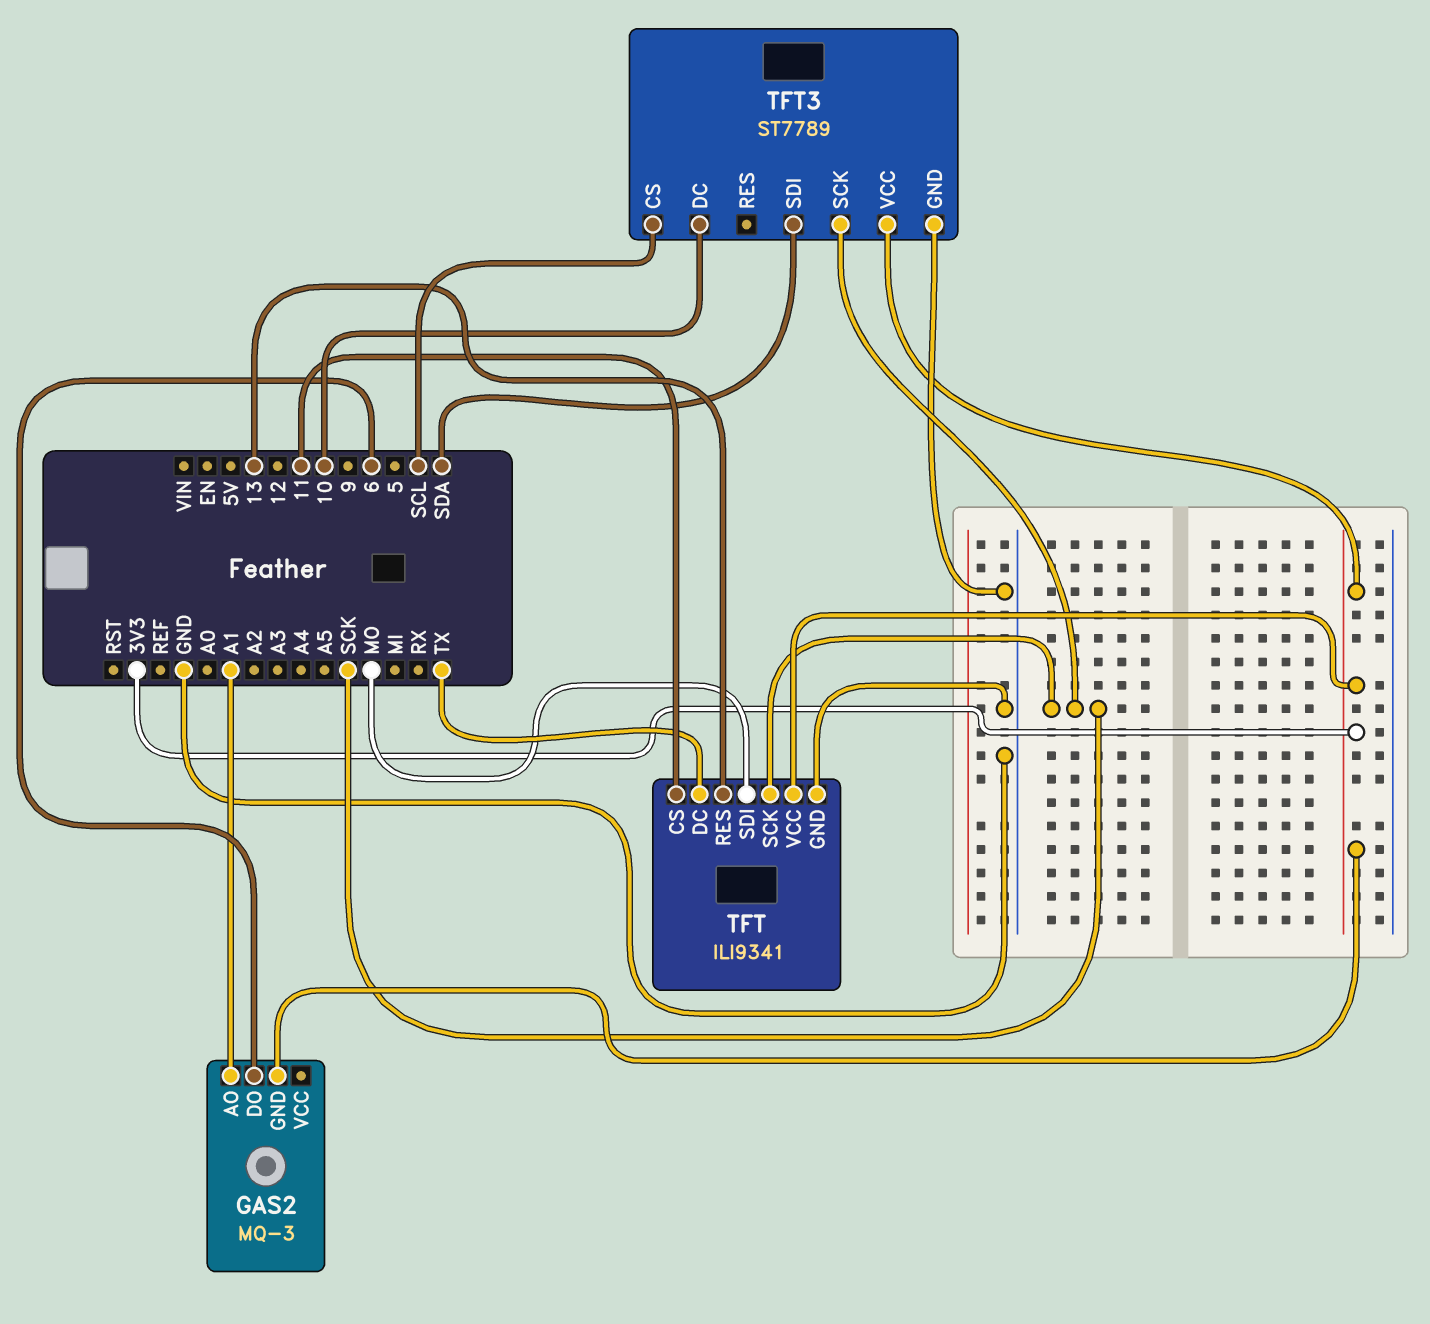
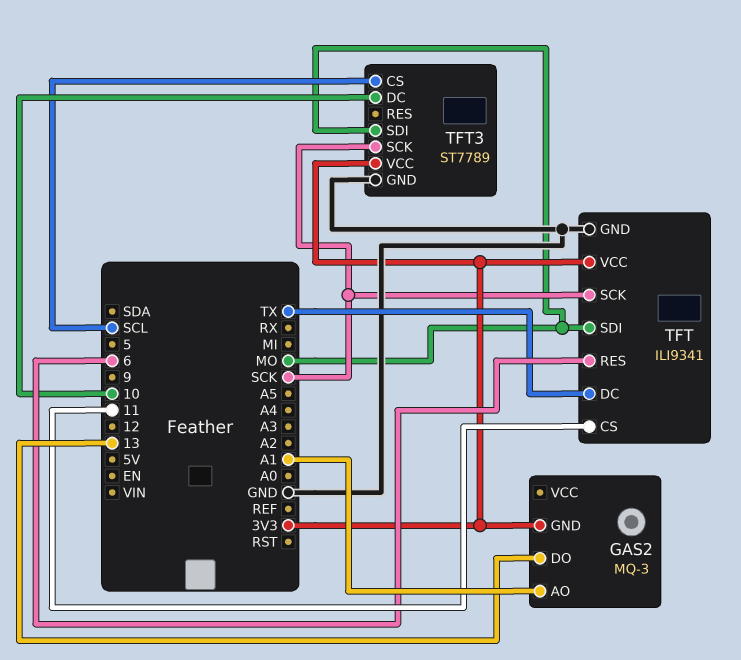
GAS2 pin DO: 6 -> 13
TFT pin RES: 13 -> 6
TFT3 pin SDI: SDA -> MO

